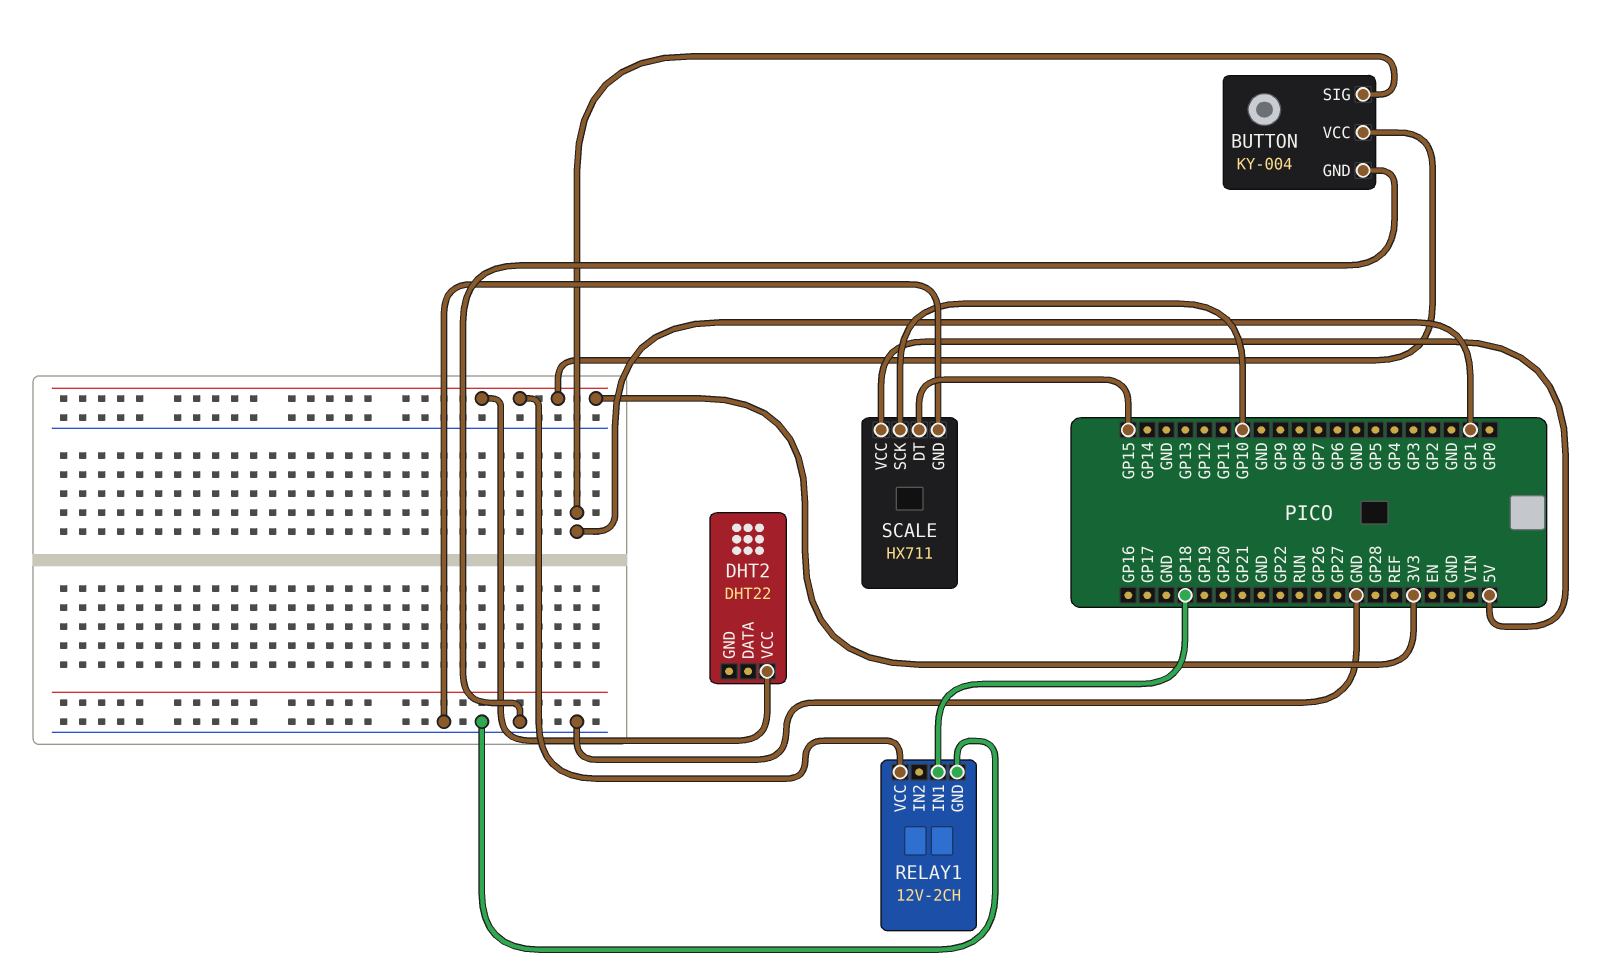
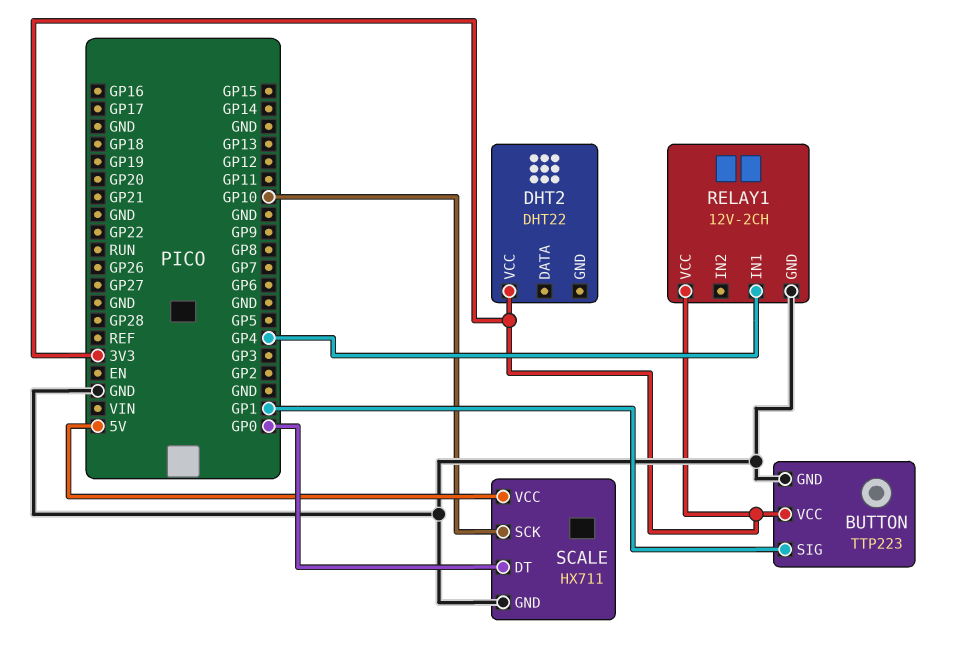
BUTTON: KY-004 -> TTP223
RELAY1 pin IN1: GP18 -> GP4
SCALE pin DT: GP15 -> GP0

